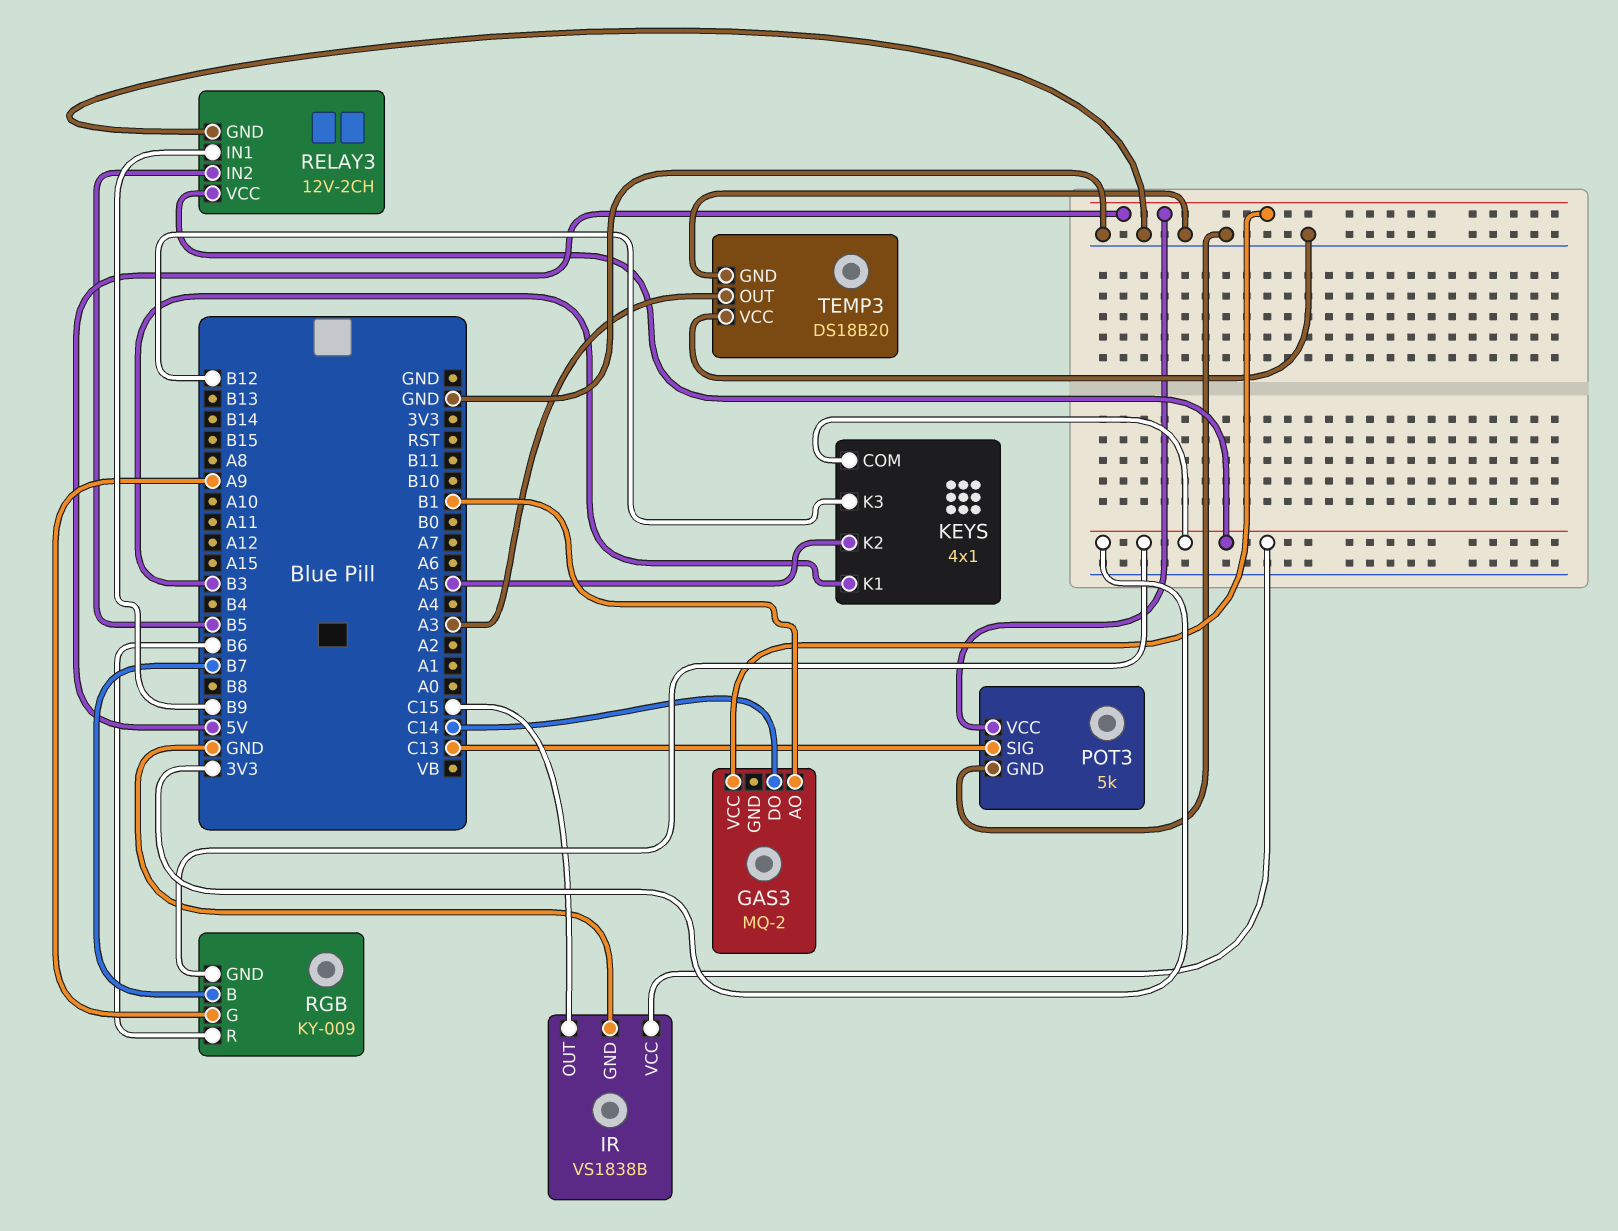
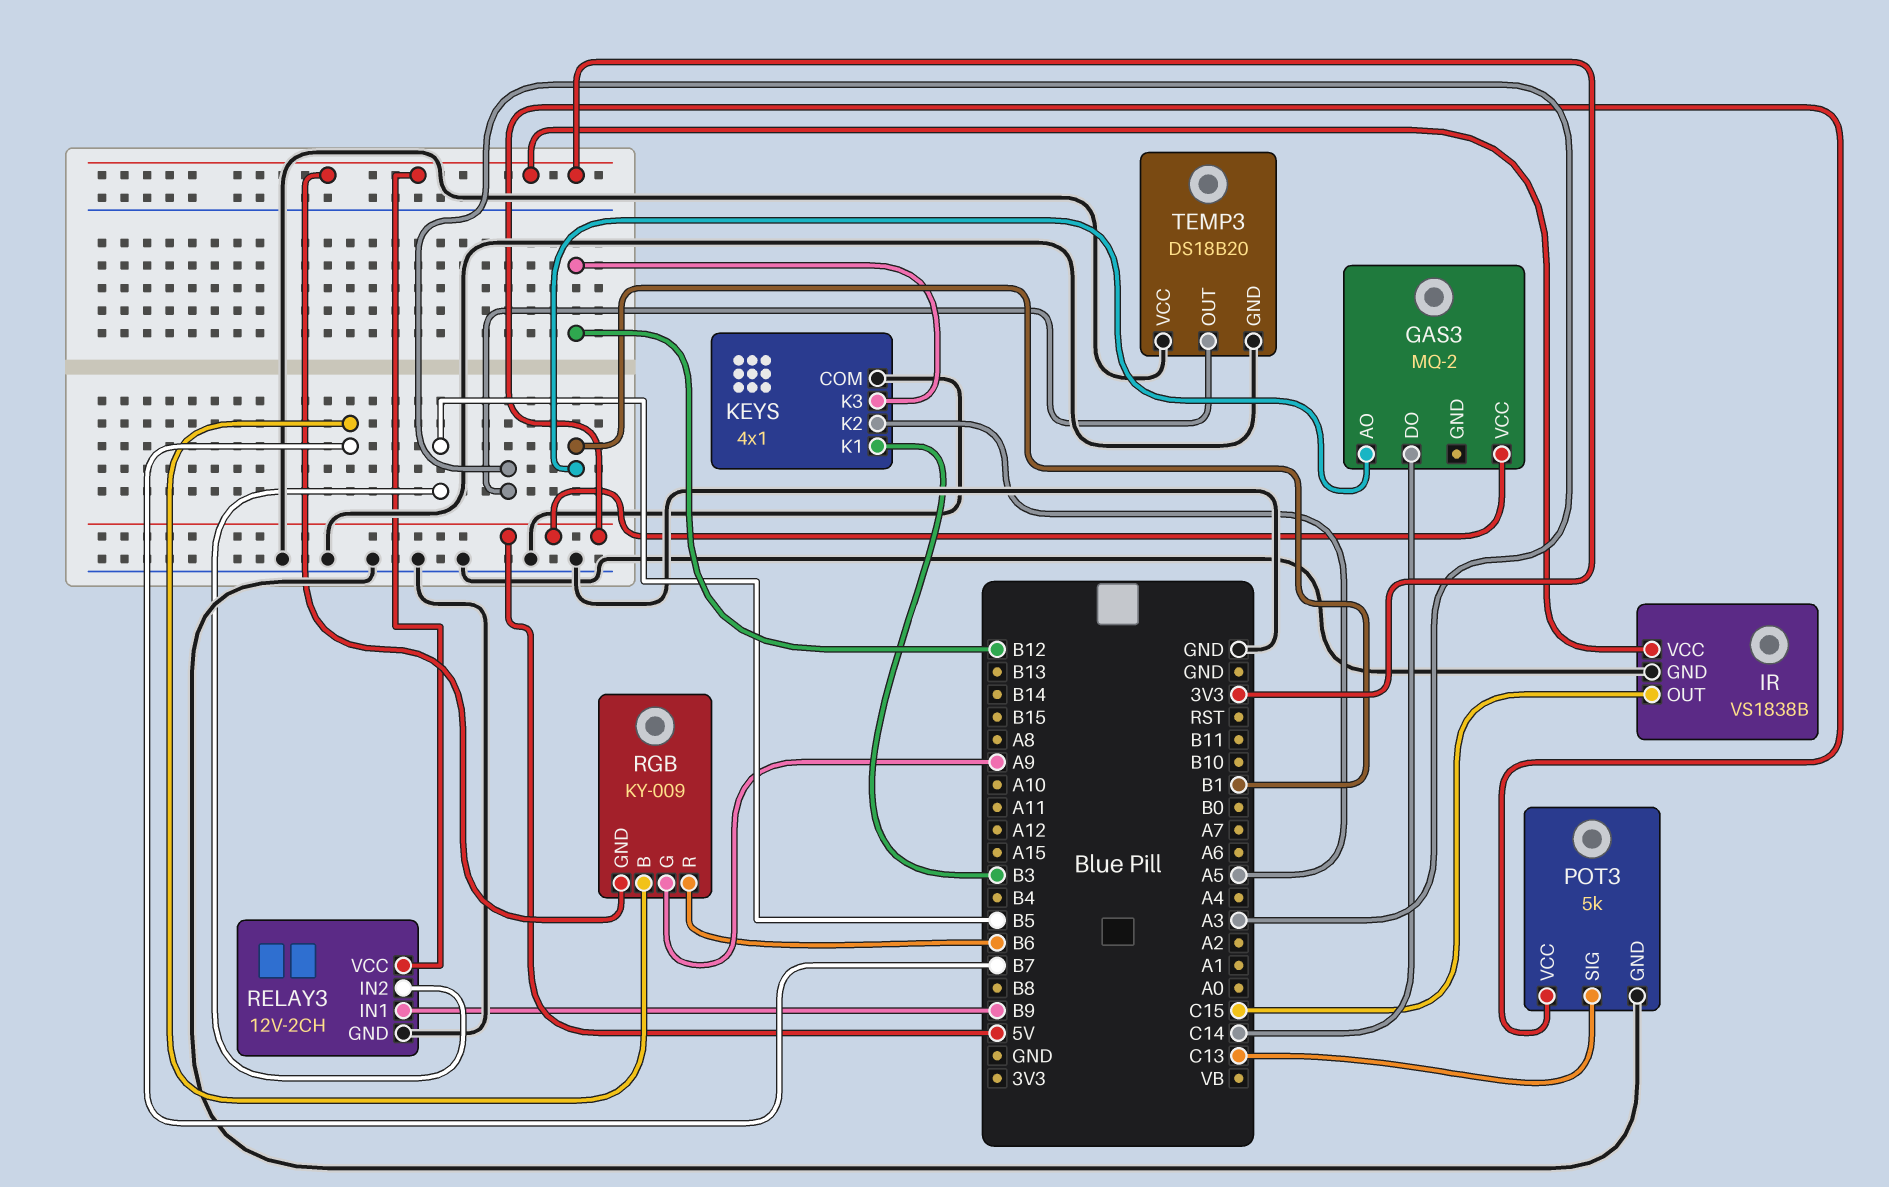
KEYS pin COM: 3V3 -> GND

